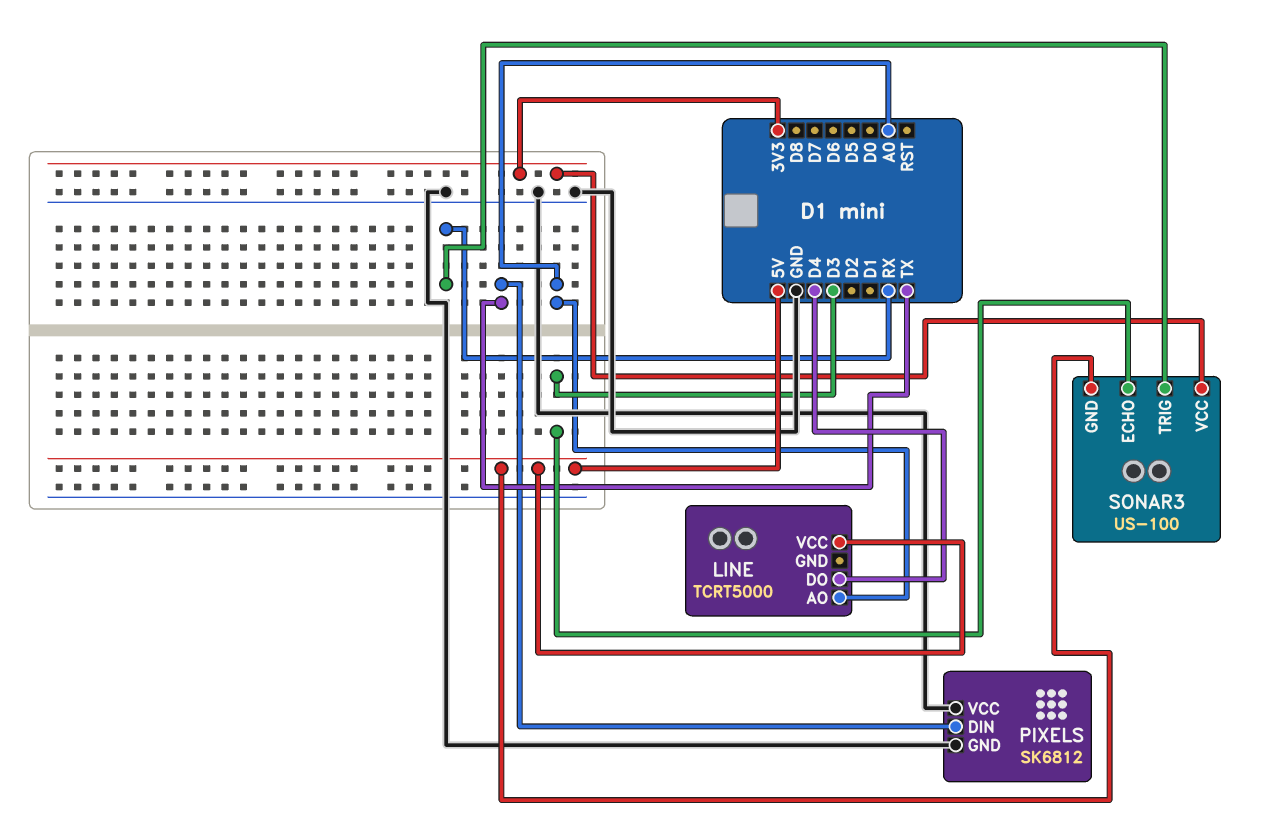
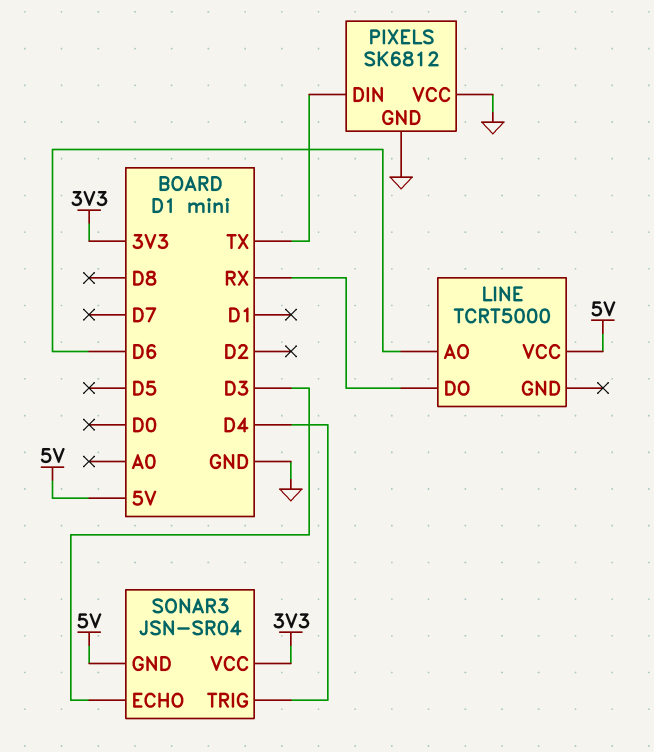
LINE pin AO: A0 -> D6
LINE pin DO: D4 -> RX
SONAR3: US-100 -> JSN-SR04
SONAR3 pin TRIG: RX -> D4

